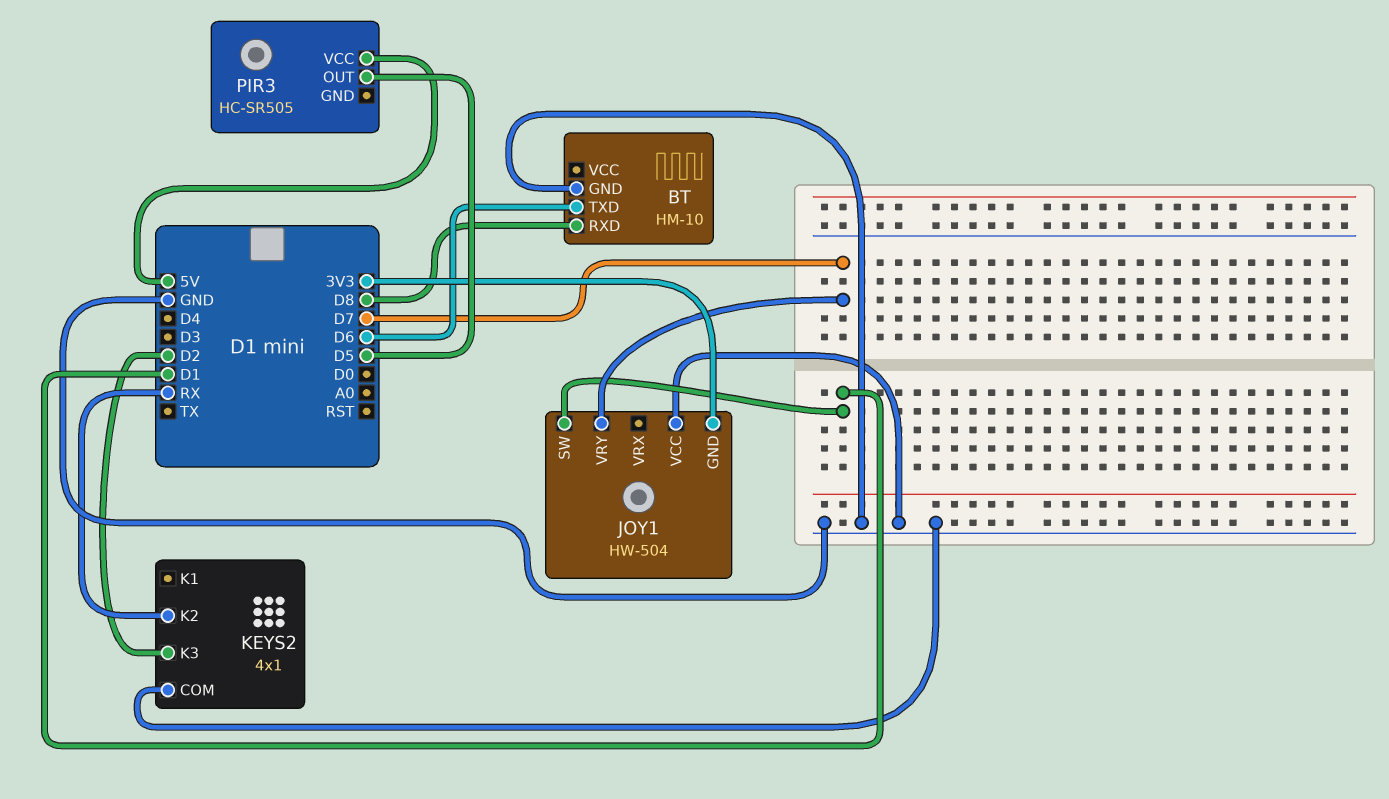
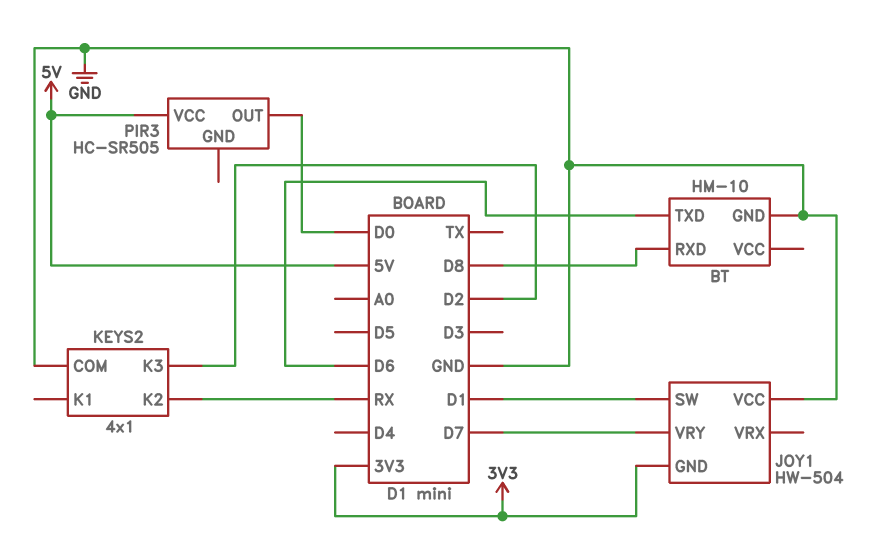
PIR3 pin OUT: D5 -> D0

